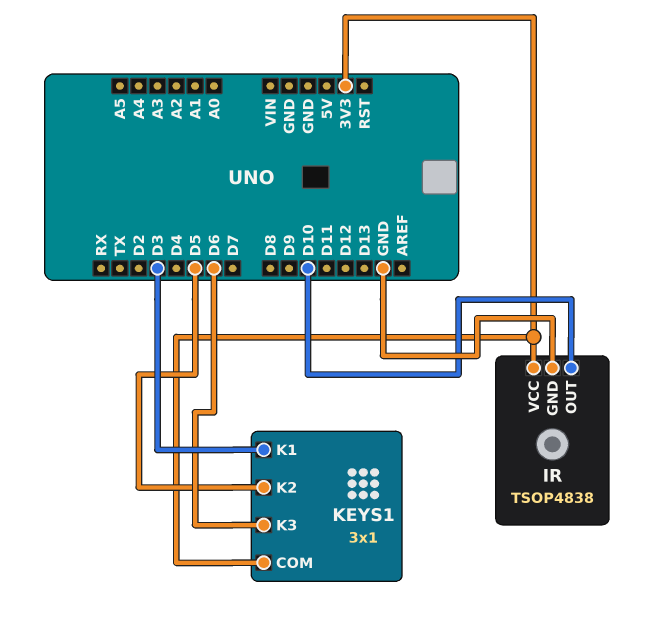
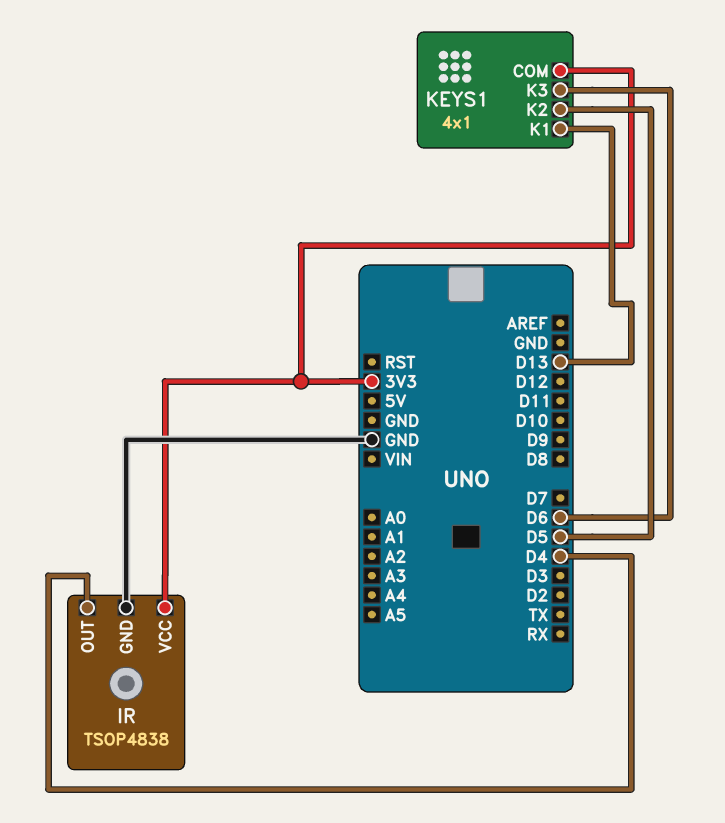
IR pin OUT: D10 -> D4
KEYS1: 3x1 -> 4x1
KEYS1 pin K1: D3 -> D13

